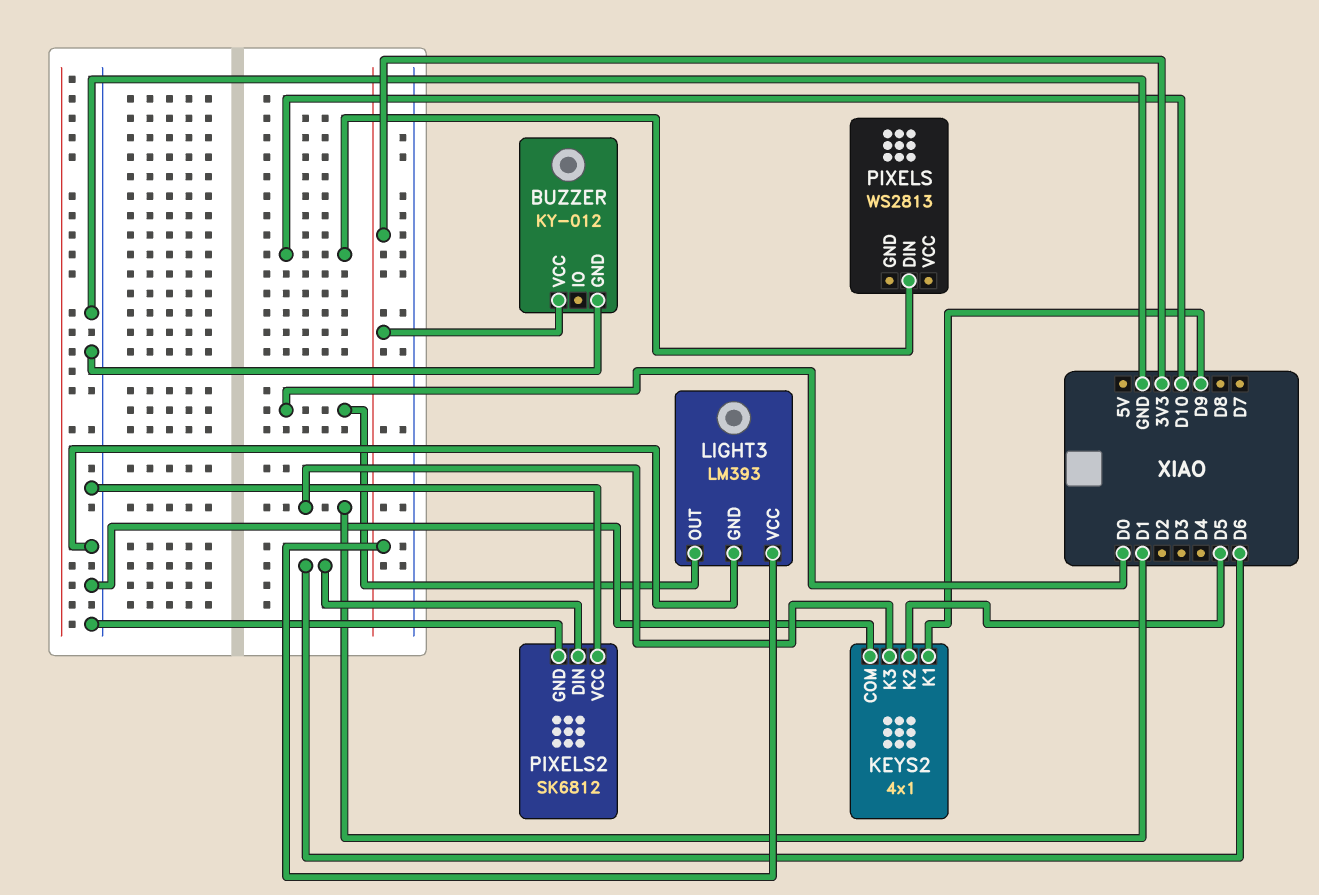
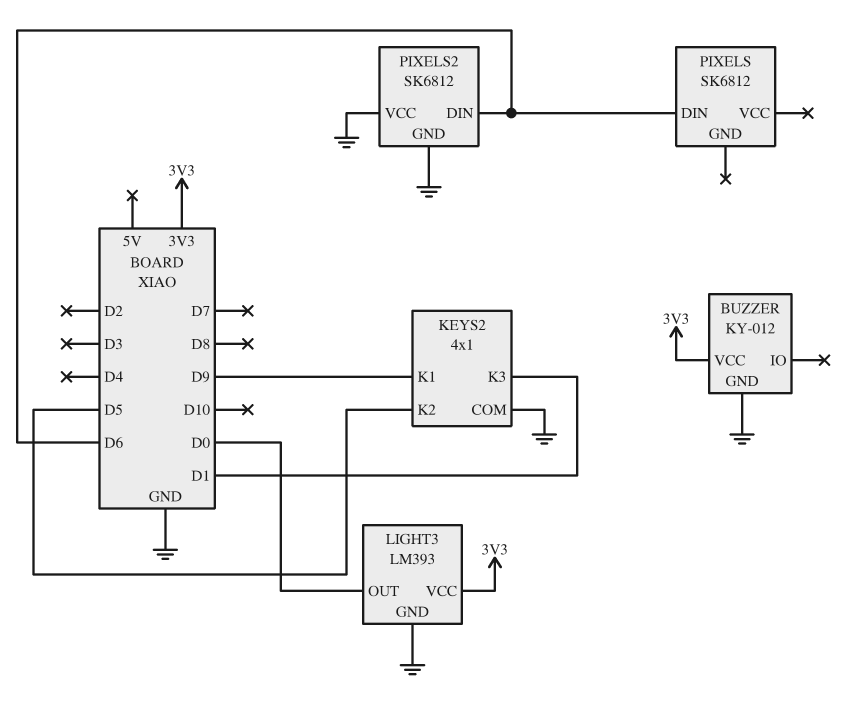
PIXELS: WS2813 -> SK6812
PIXELS pin DIN: D10 -> D6

